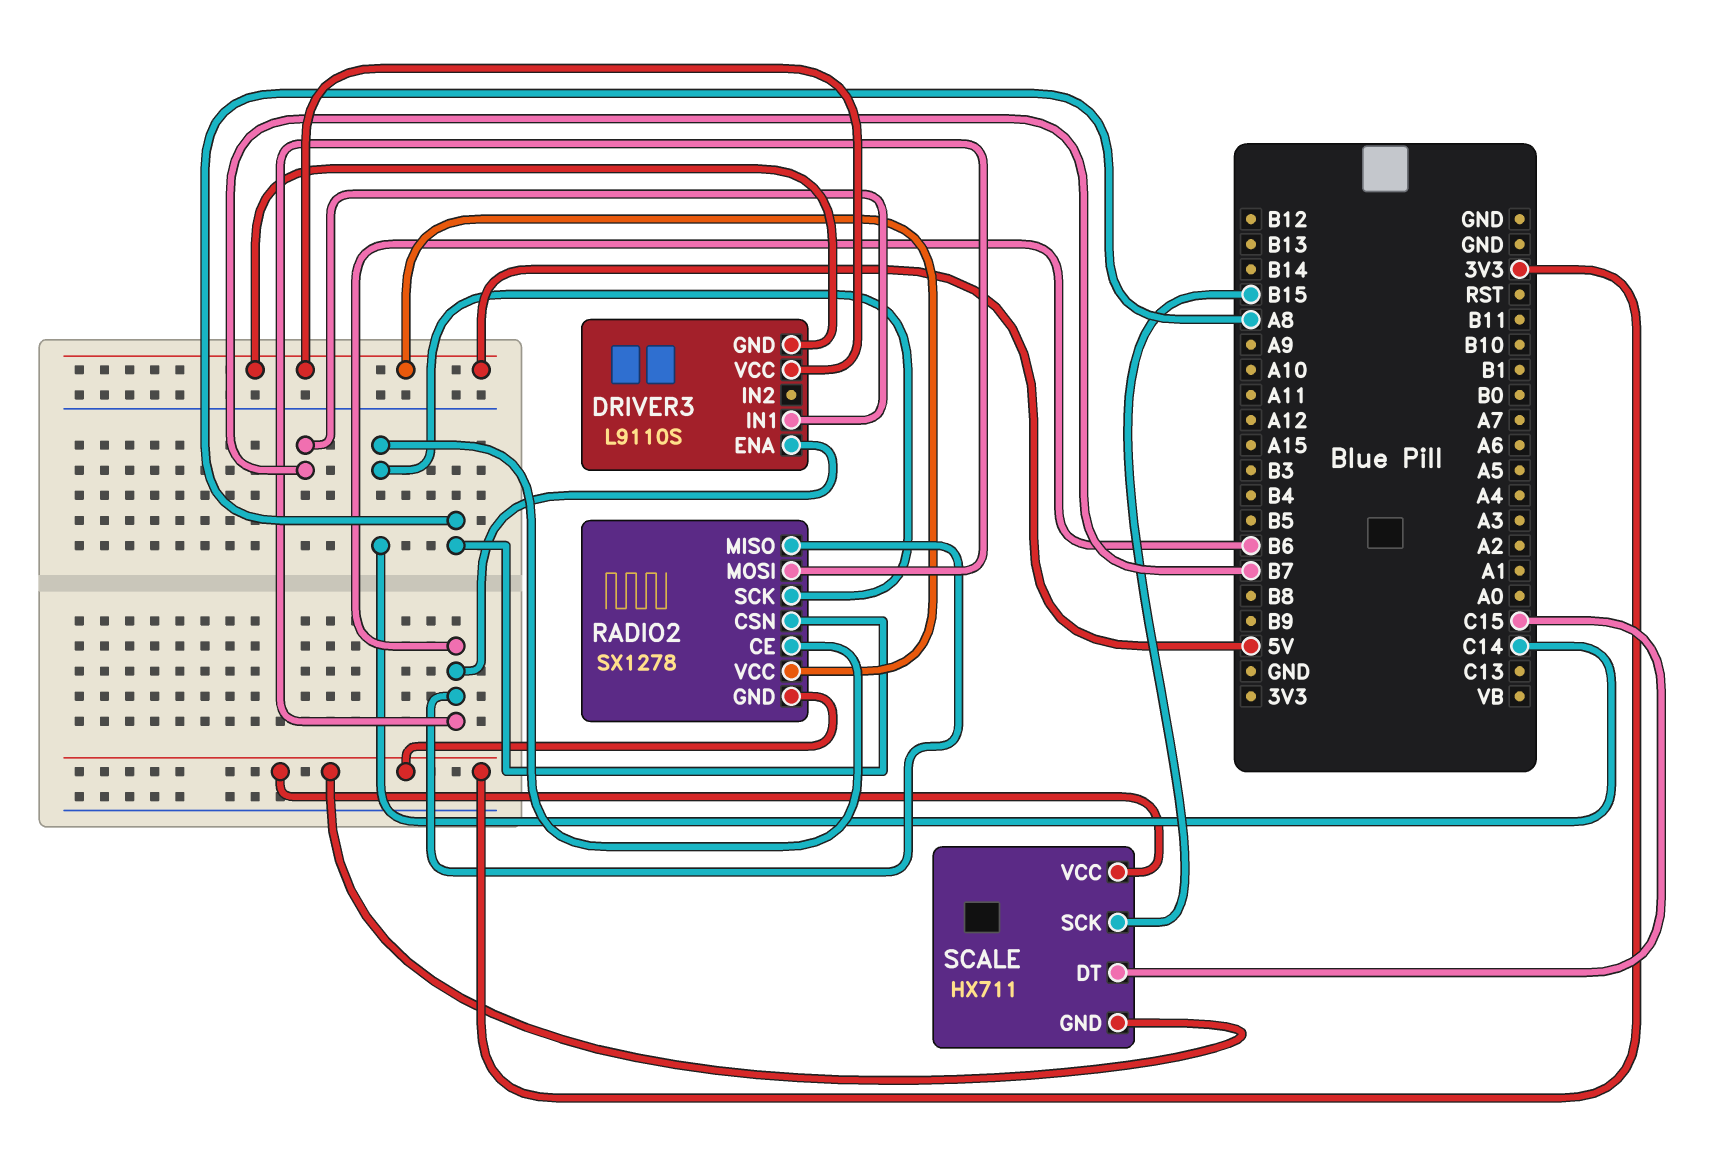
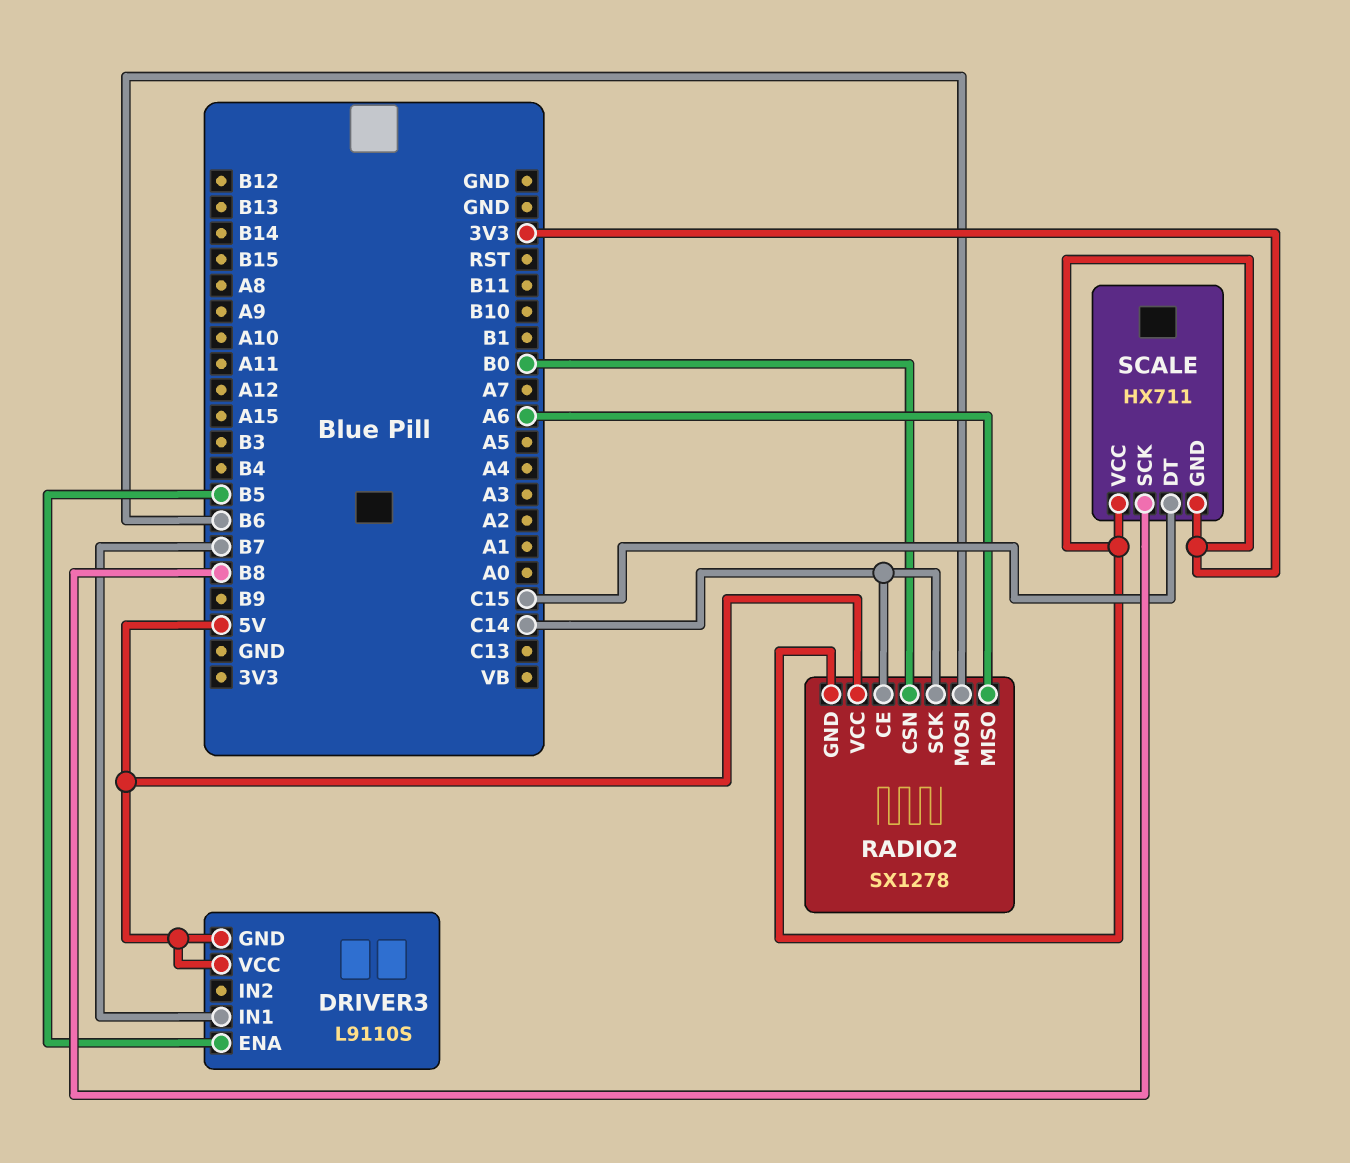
DRIVER3 pin ENA: B6 -> B5
RADIO2 pin CSN: A8 -> B0
RADIO2 pin MISO: B6 -> A6
SCALE pin SCK: B15 -> B8

